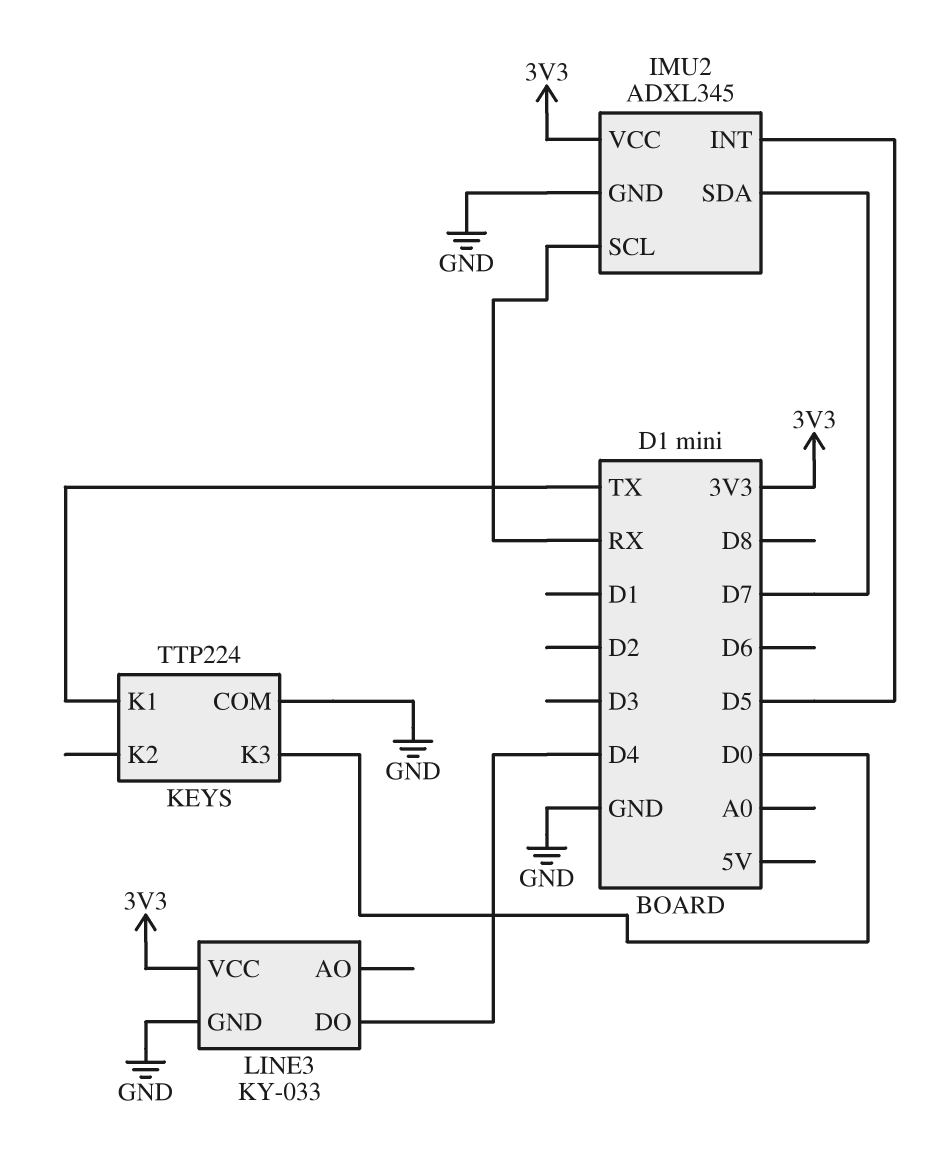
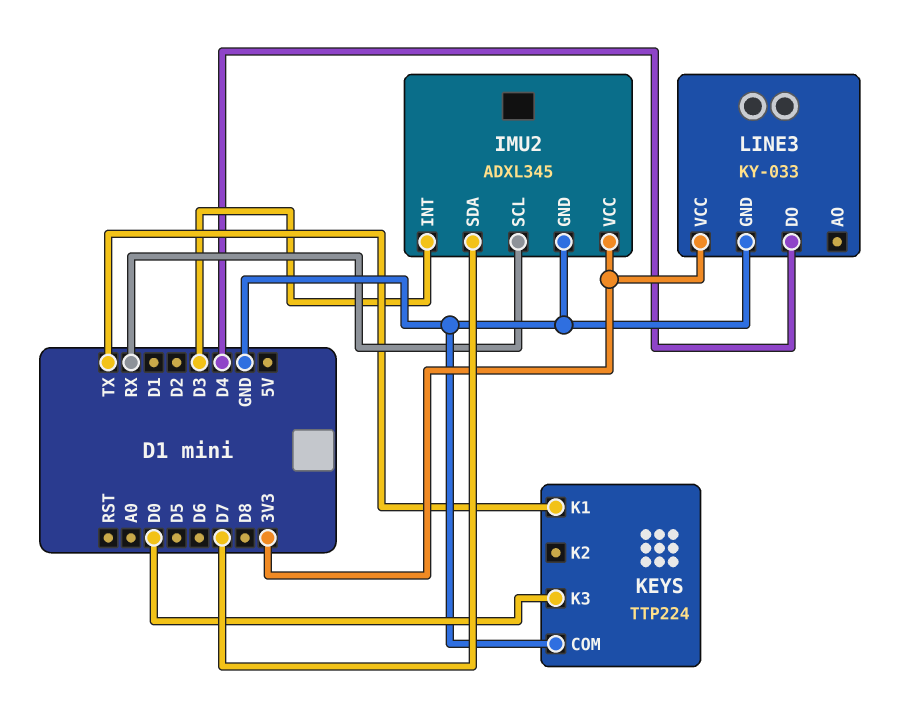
IMU2 pin INT: D5 -> D3

